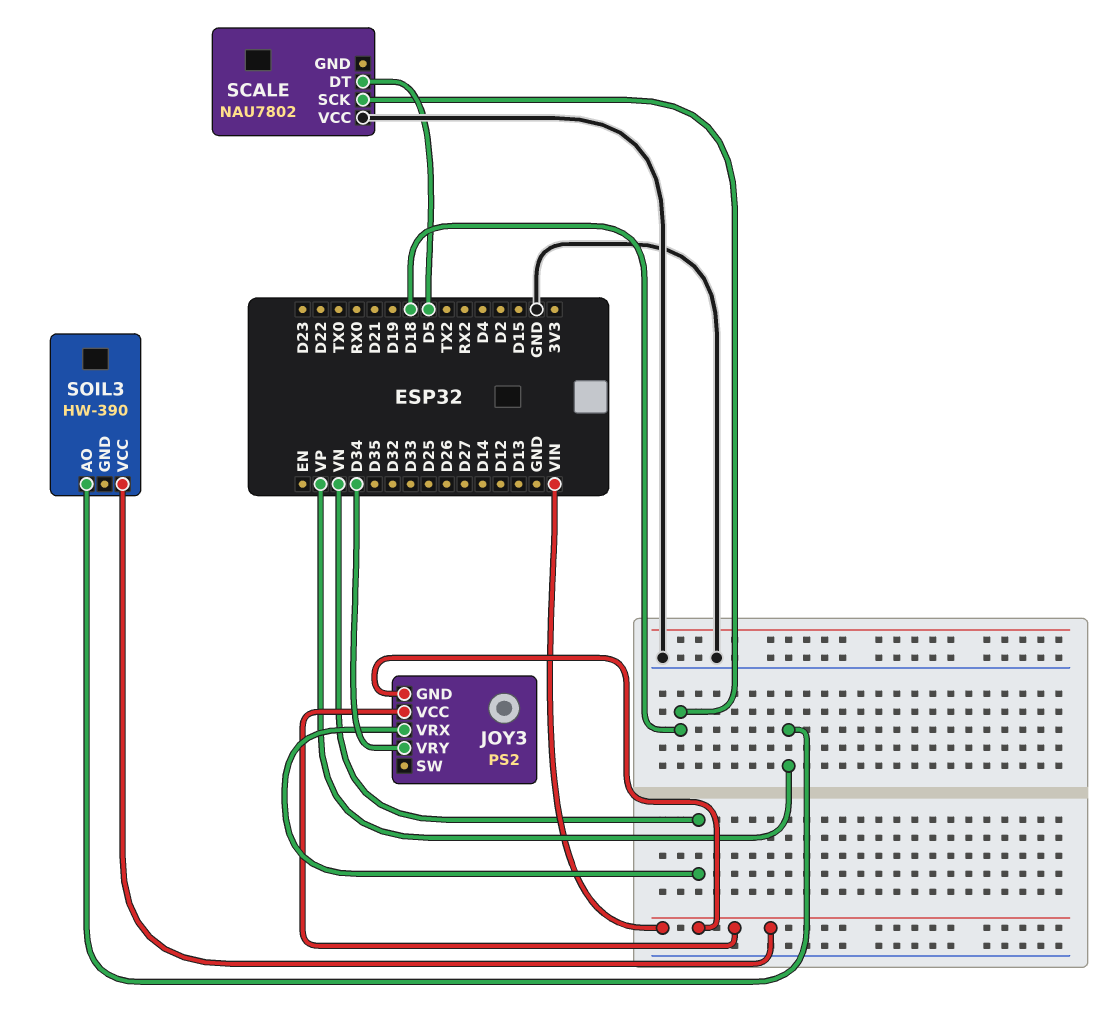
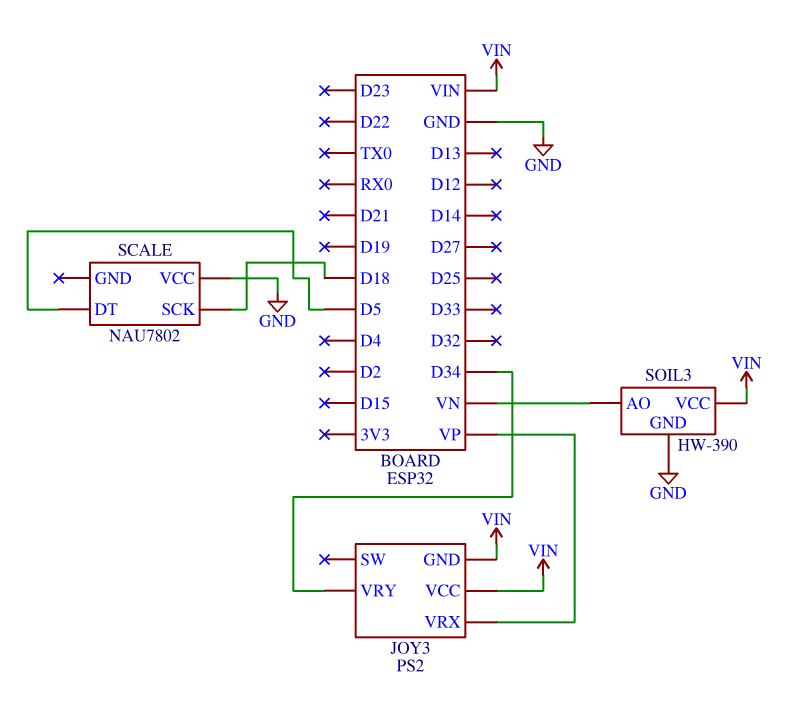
JOY3 pin VRX: VN -> VP
SOIL3 pin AO: VP -> VN
SOIL3 pin GND: none -> GND

